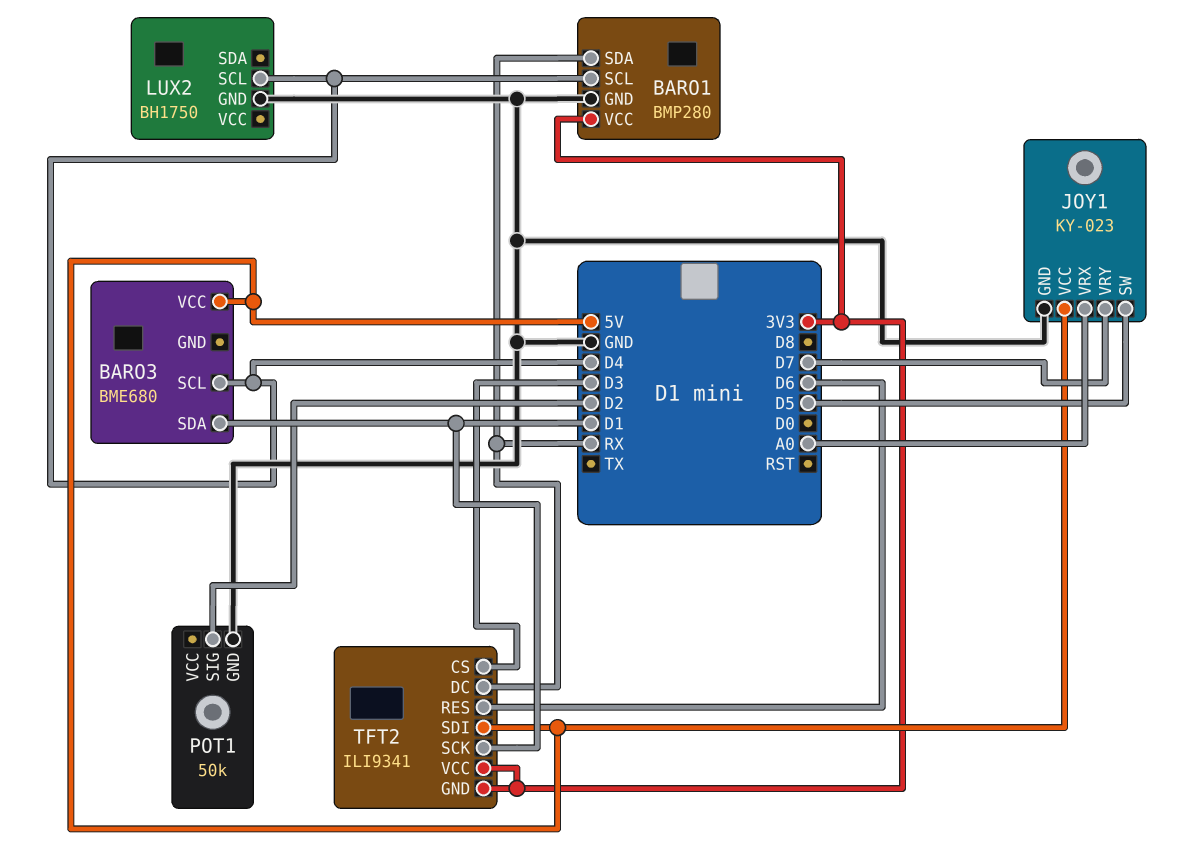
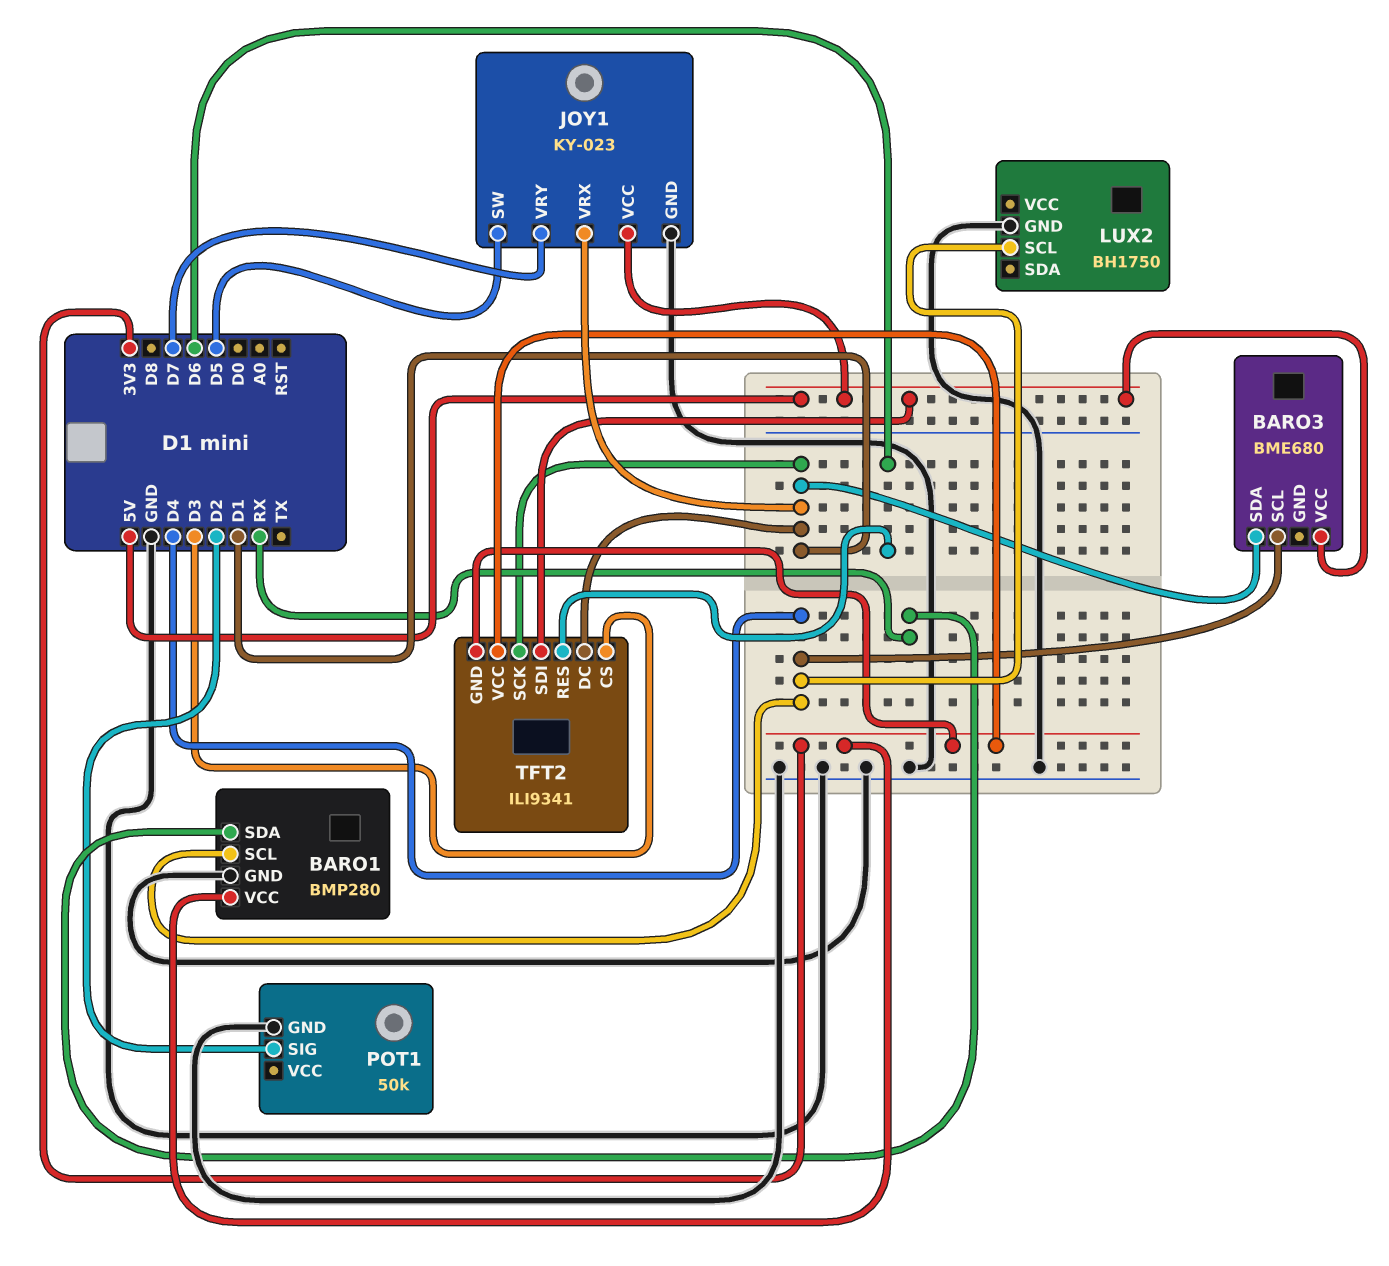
JOY1 pin VRX: A0 -> D1
TFT2 pin DC: RX -> D1

